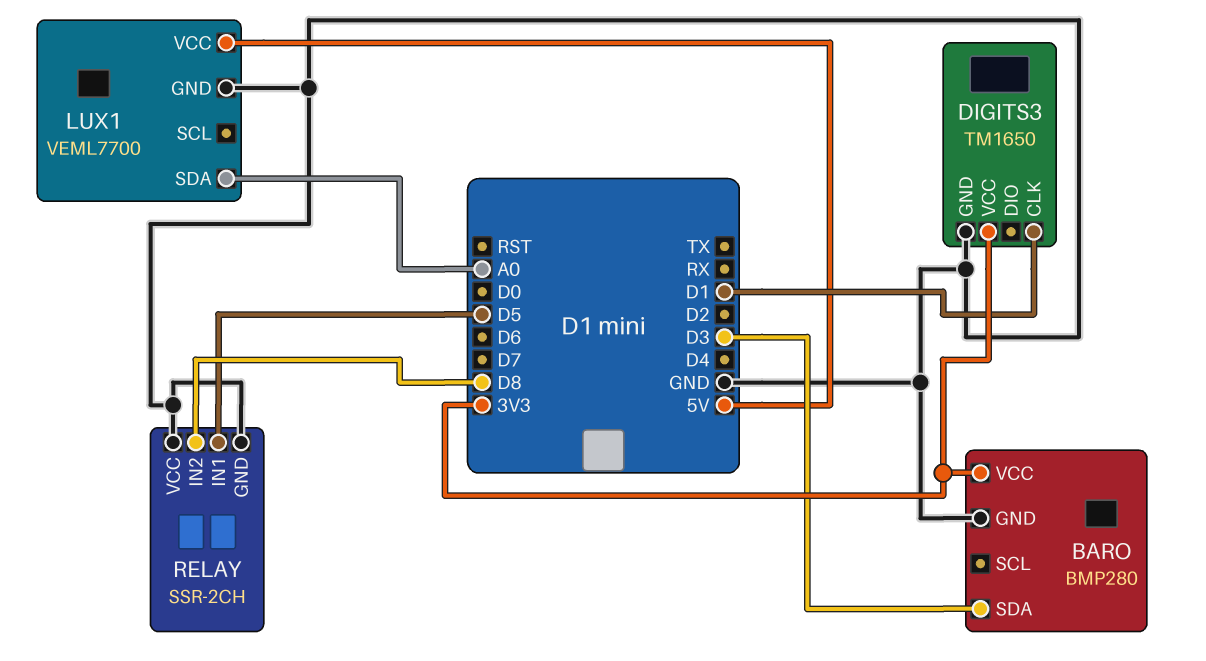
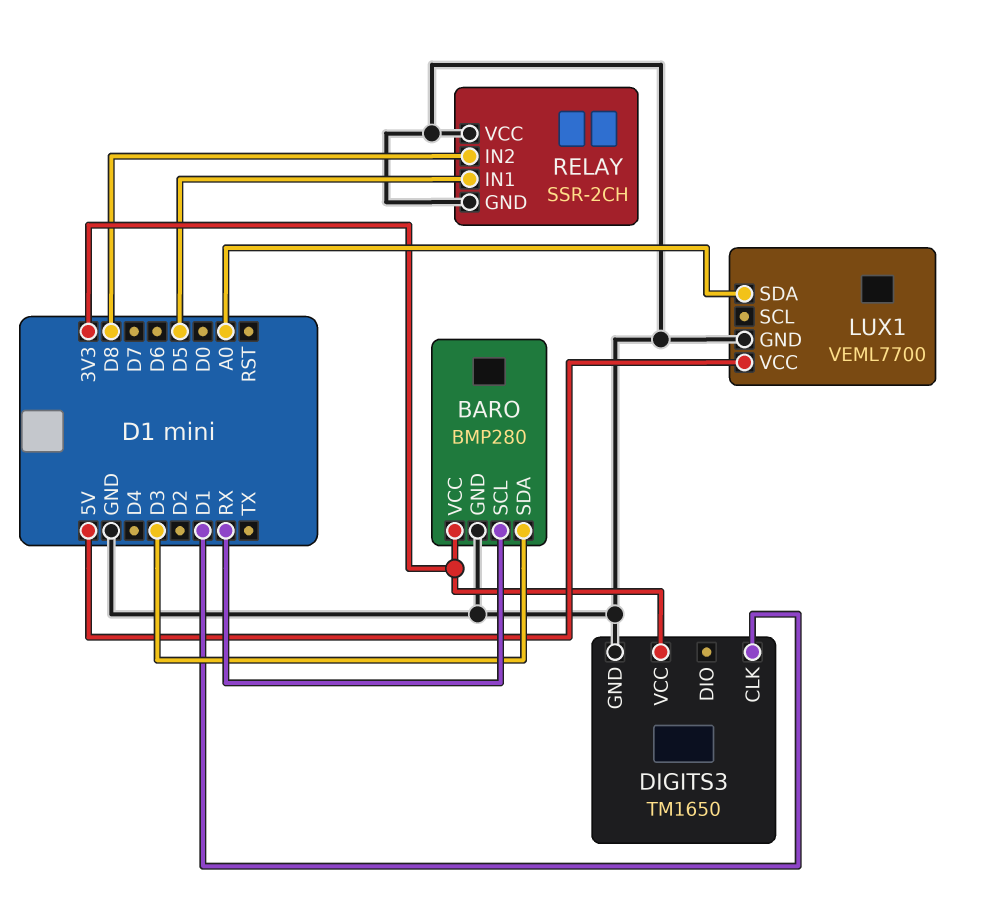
BARO pin SCL: none -> RX

